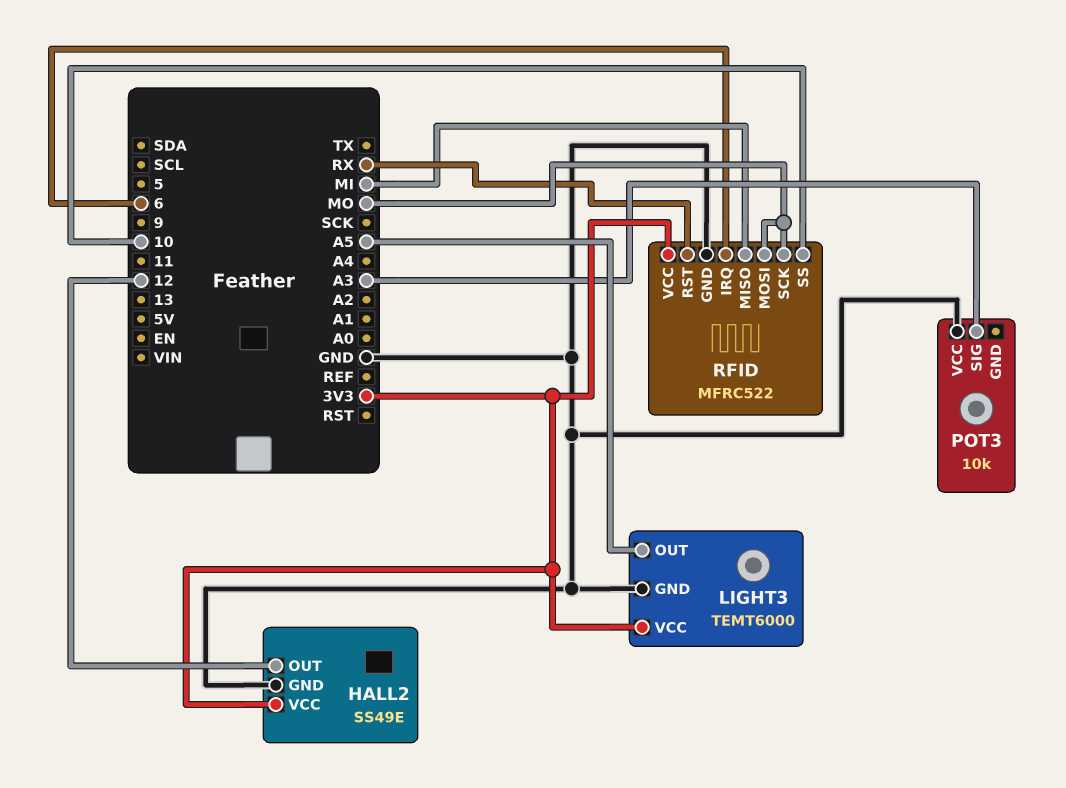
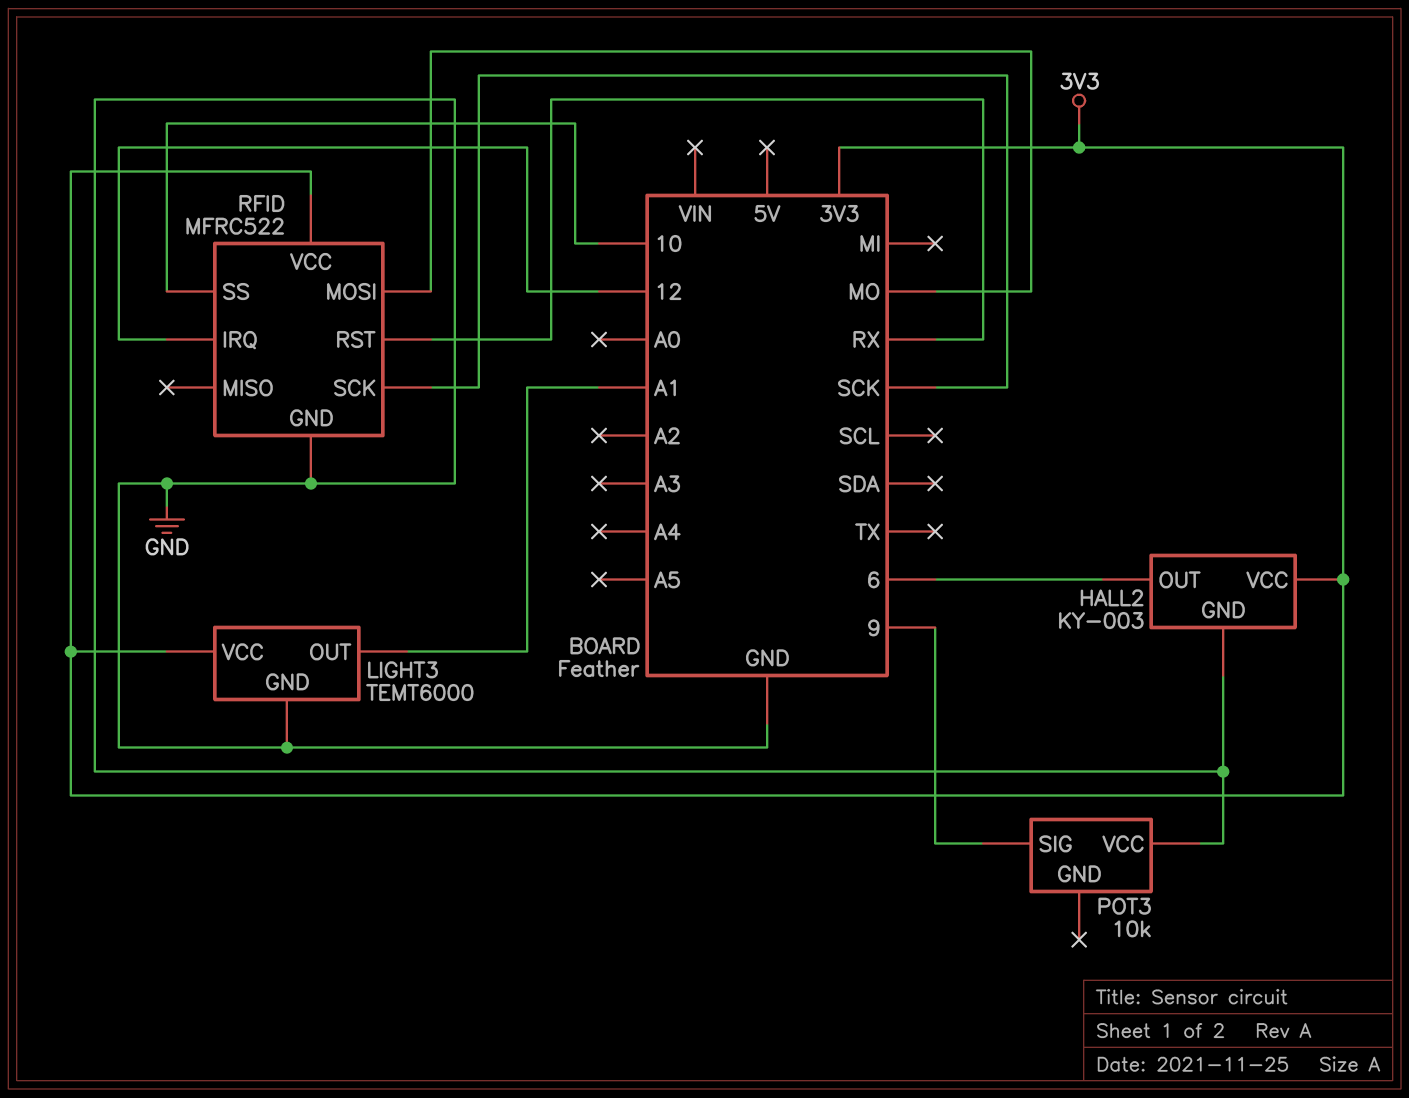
HALL2: SS49E -> KY-003
HALL2 pin OUT: 12 -> 6
LIGHT3 pin OUT: A5 -> A1
POT3 pin SIG: A3 -> 9
RFID pin IRQ: 6 -> 12
RFID pin MISO: MI -> none
RFID pin SCK: MO -> SCK

